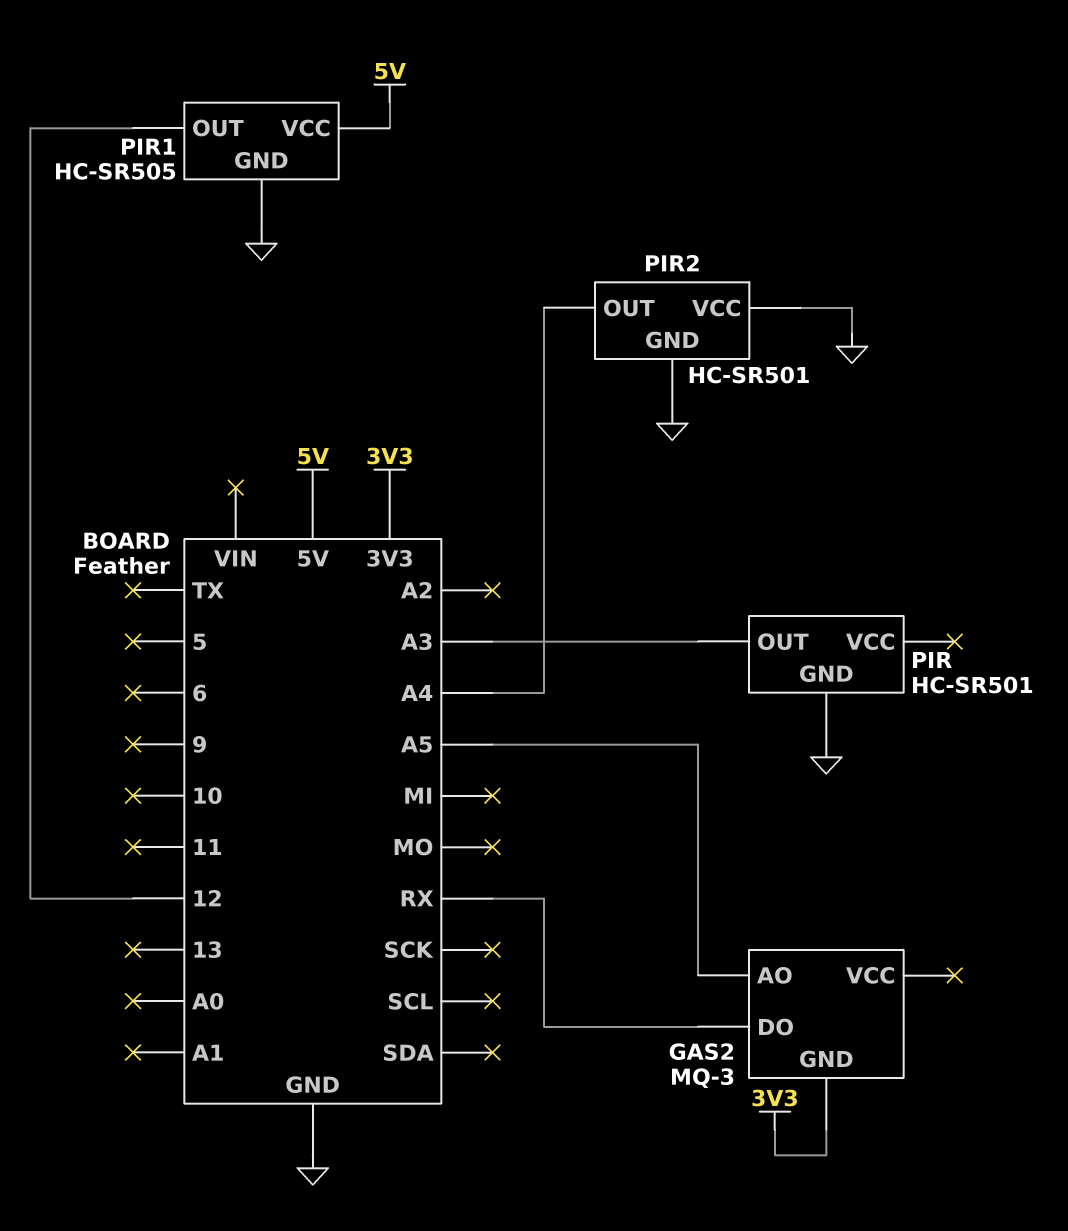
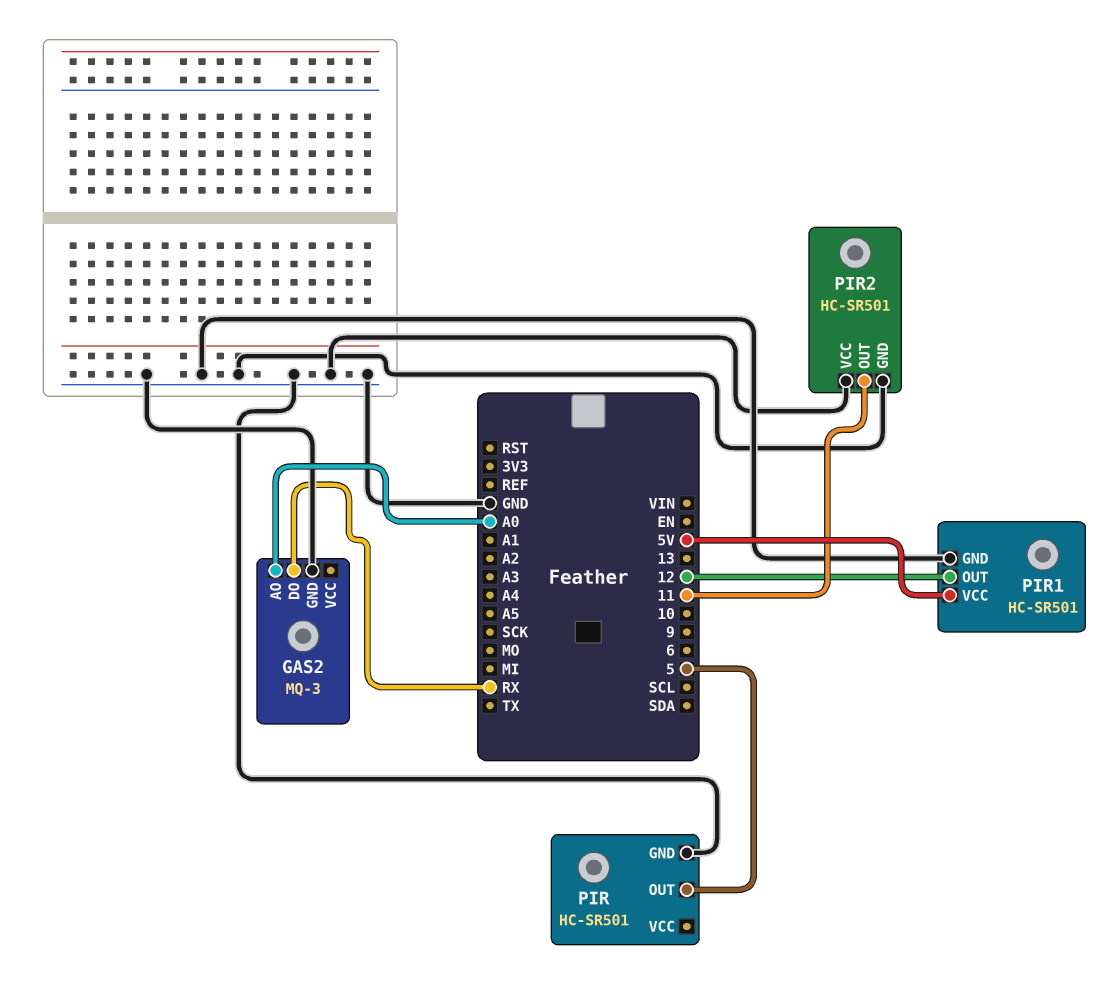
GAS2 pin AO: A5 -> A0
GAS2 pin GND: 3V3 -> GND
PIR pin OUT: A3 -> 5
PIR1: HC-SR505 -> HC-SR501
PIR2 pin OUT: A4 -> 11

